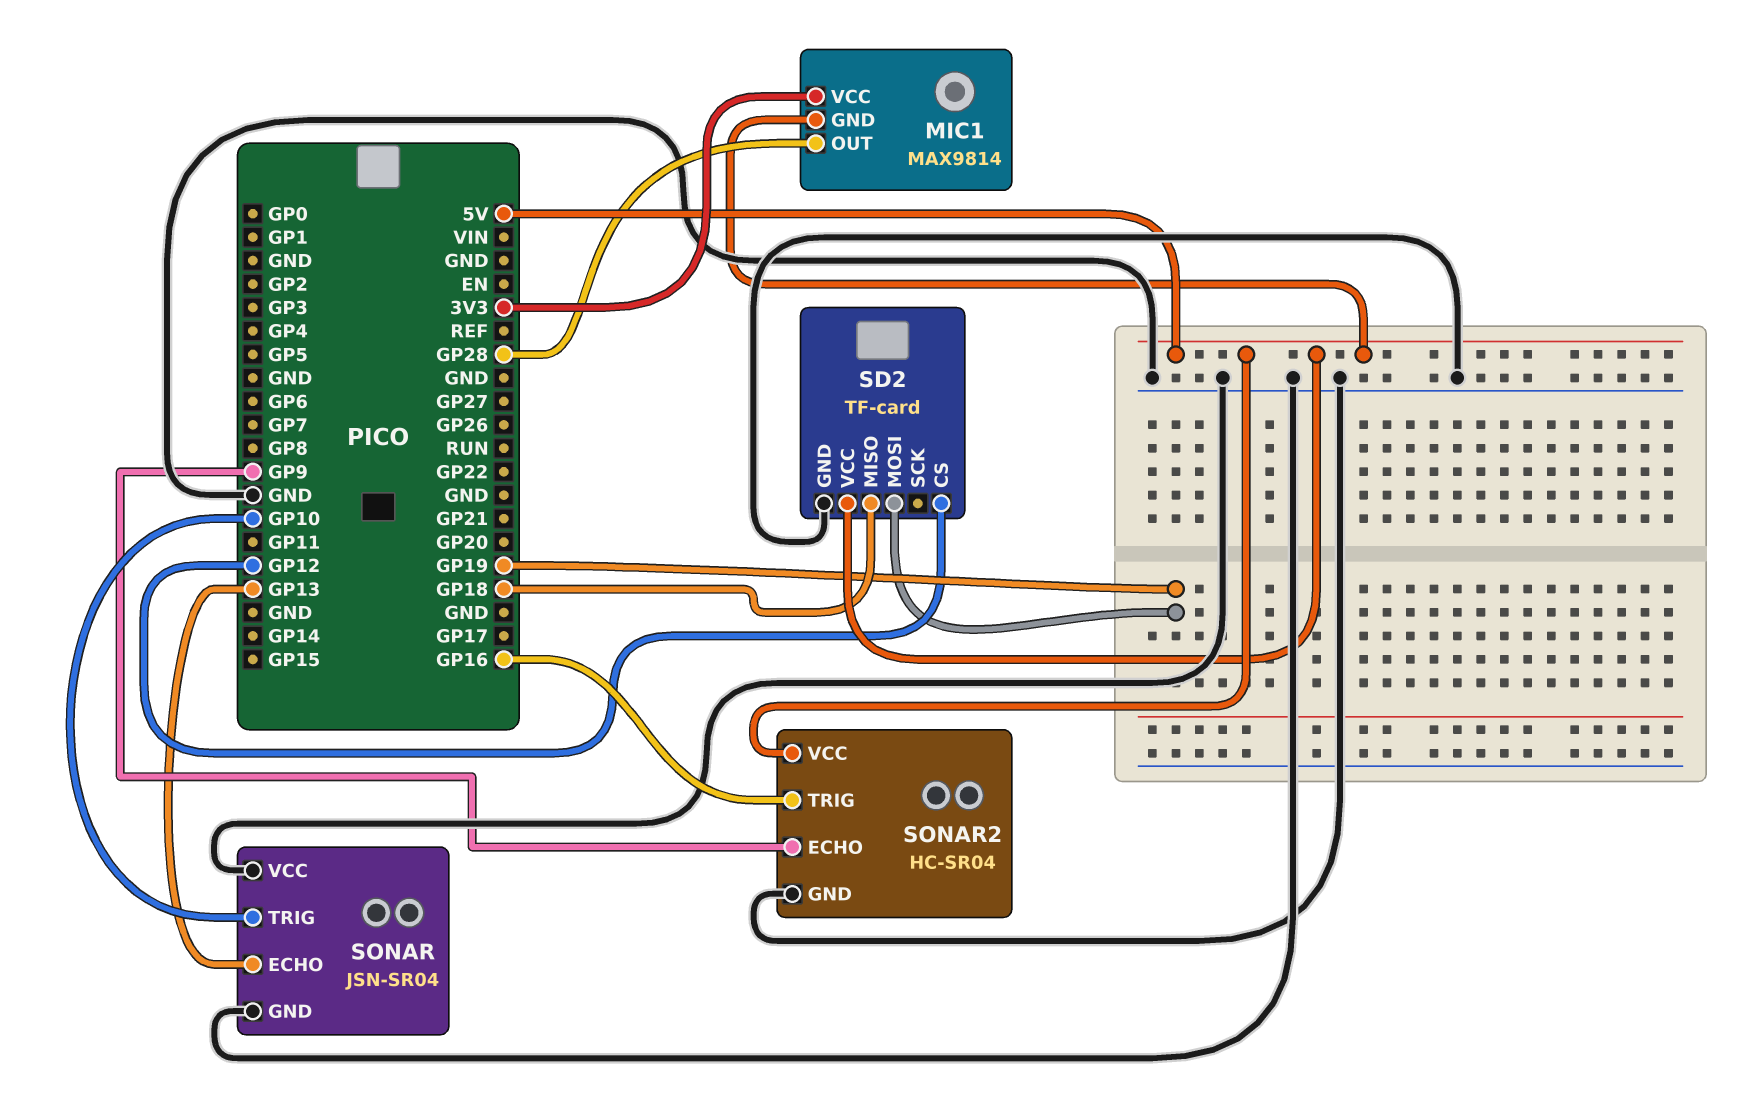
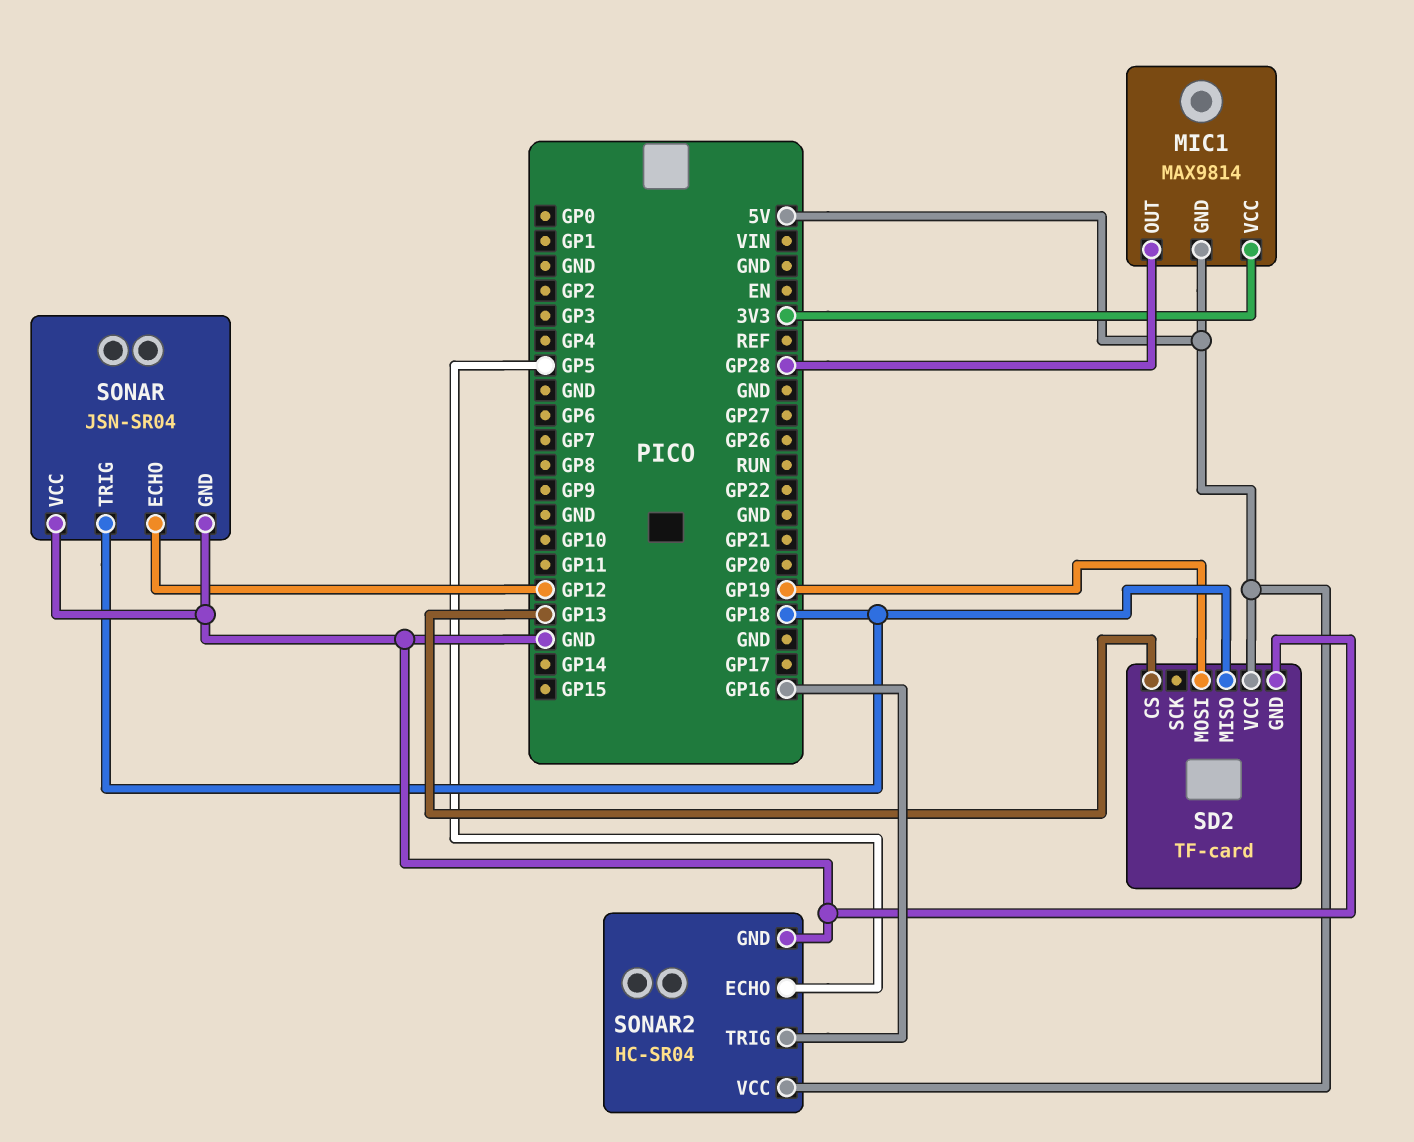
SD2 pin CS: GP12 -> GP13
SONAR pin ECHO: GP13 -> GP12
SONAR pin TRIG: GP10 -> GP18
SONAR2 pin ECHO: GP9 -> GP5

